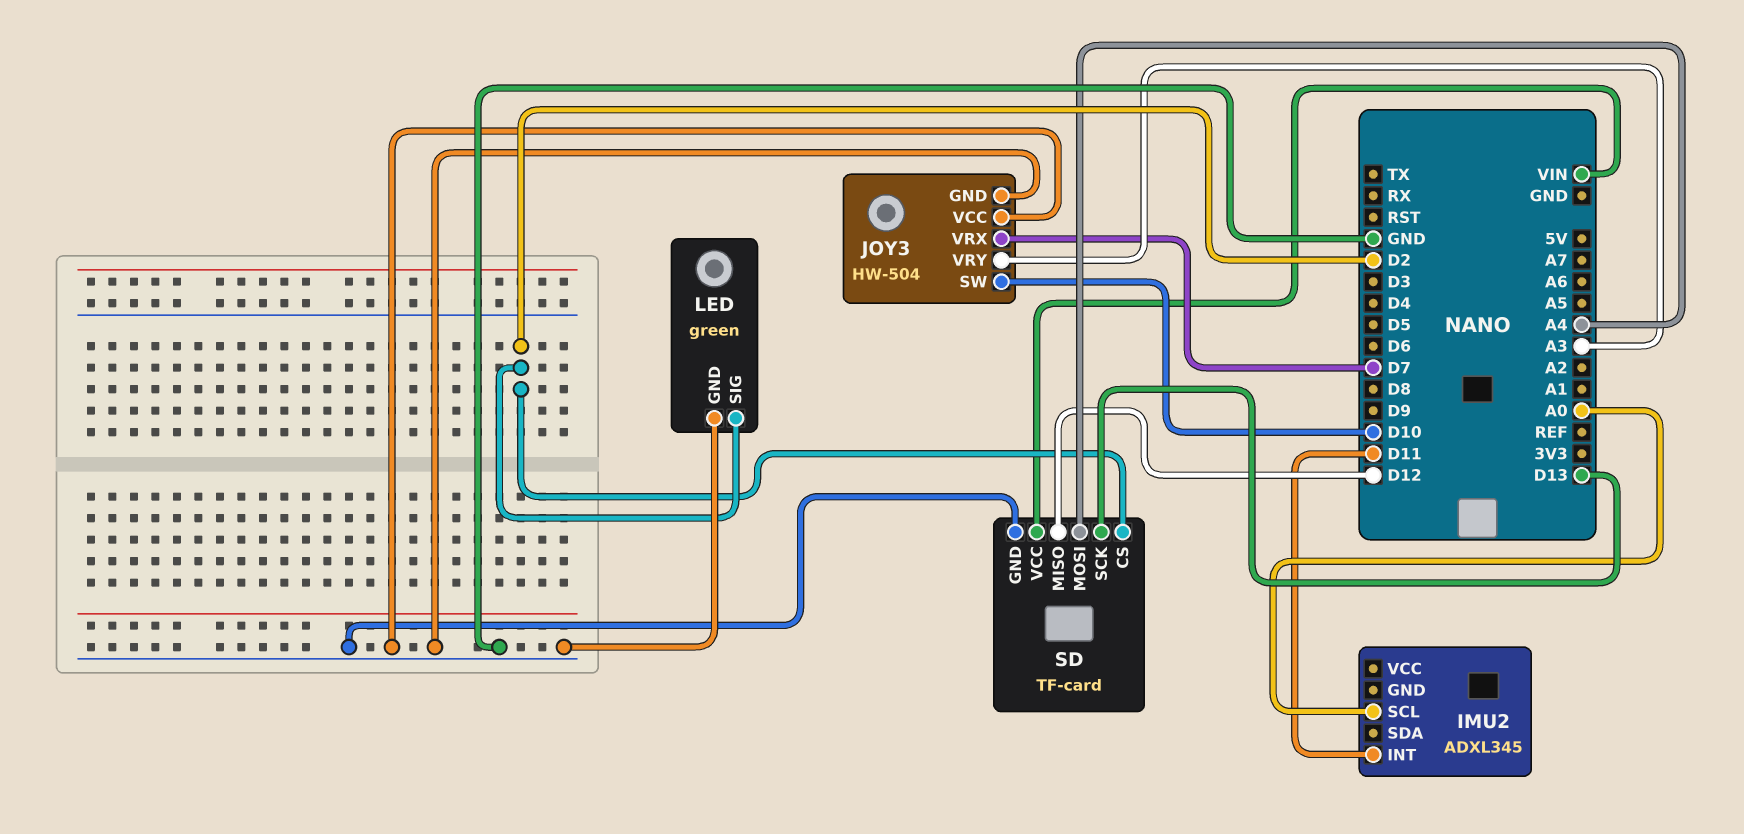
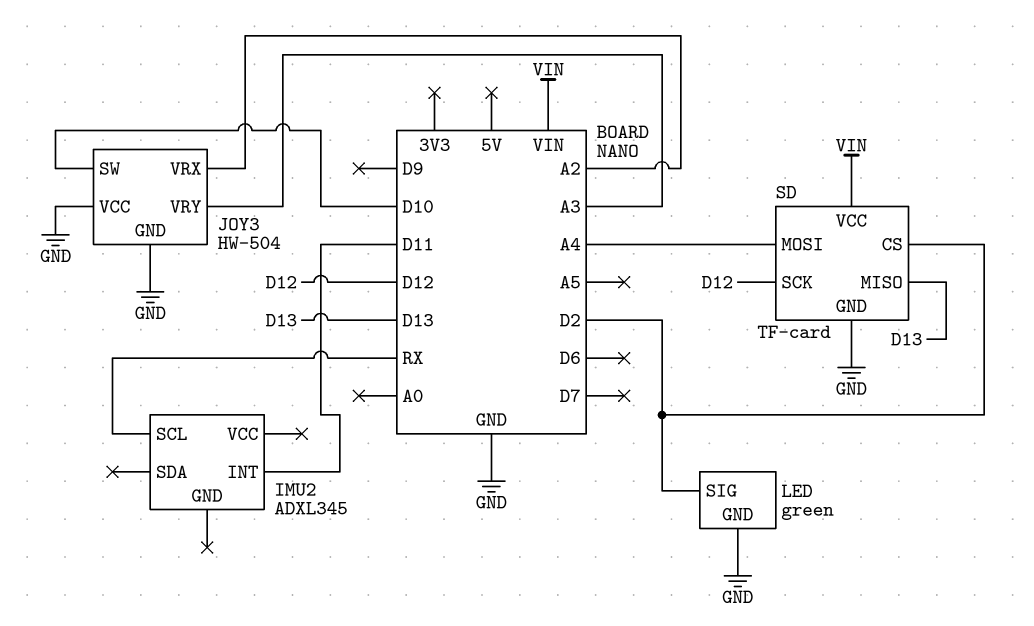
IMU2 pin SCL: A0 -> RX
JOY3 pin VRX: D7 -> A2
SD pin MISO: D12 -> D13
SD pin SCK: D13 -> D12

